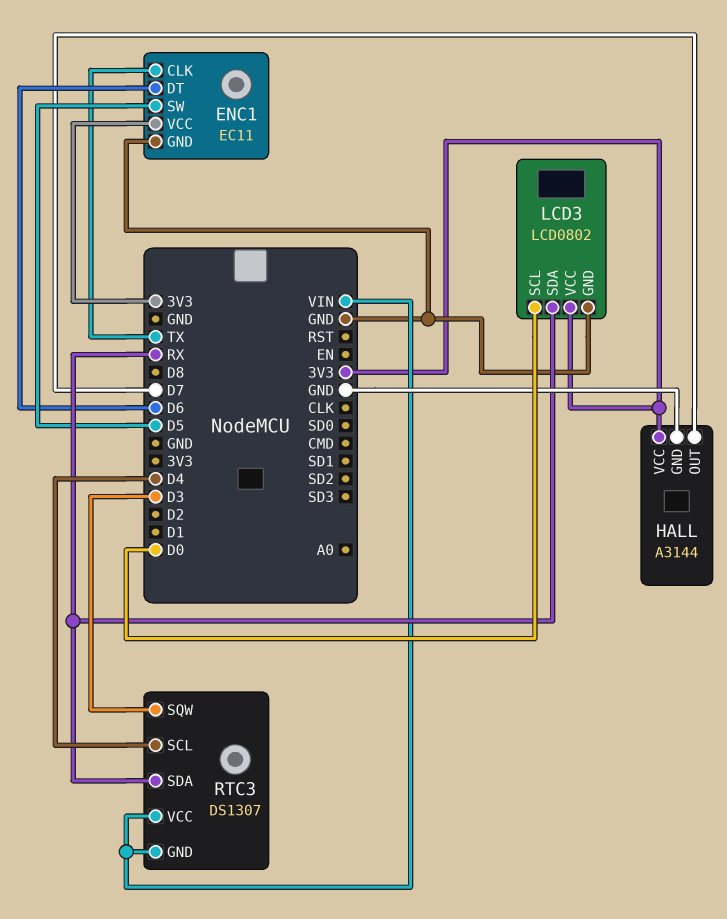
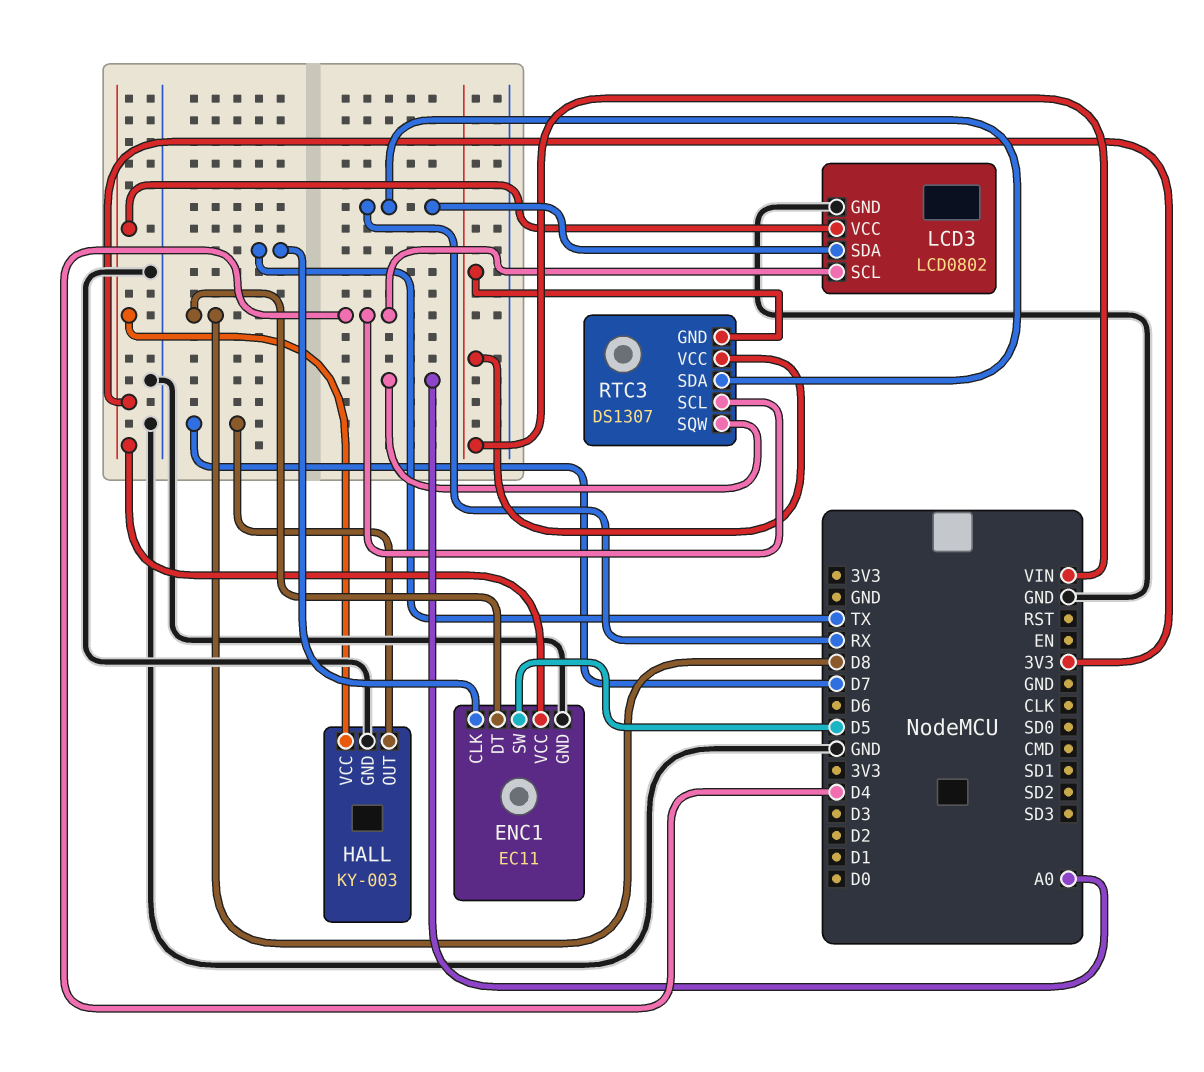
ENC1 pin DT: D6 -> D8
HALL: A3144 -> KY-003
LCD3 pin SCL: D0 -> D4
RTC3 pin SQW: D3 -> A0

